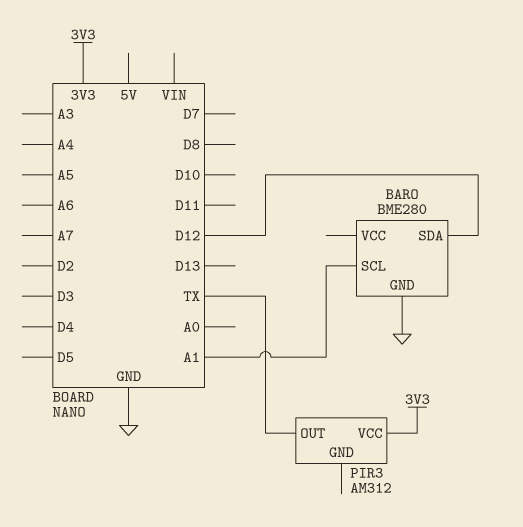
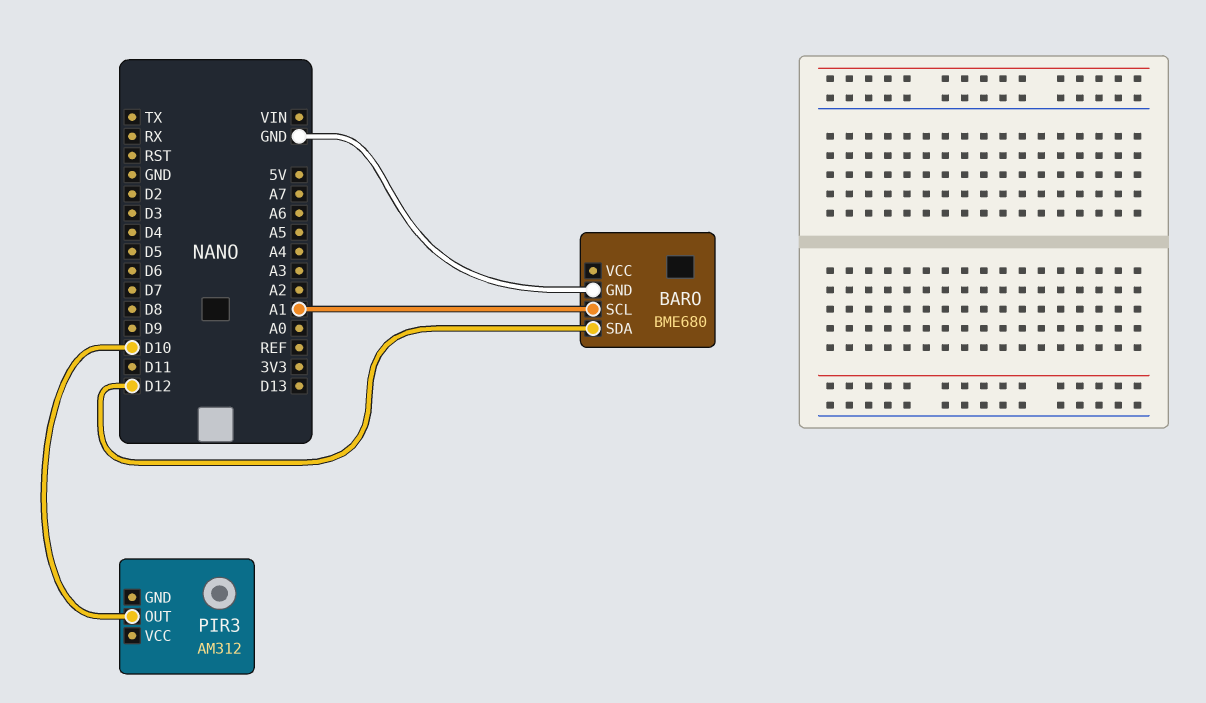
BARO: BME280 -> BME680
PIR3 pin OUT: TX -> D10
PIR3 pin VCC: 3V3 -> none

